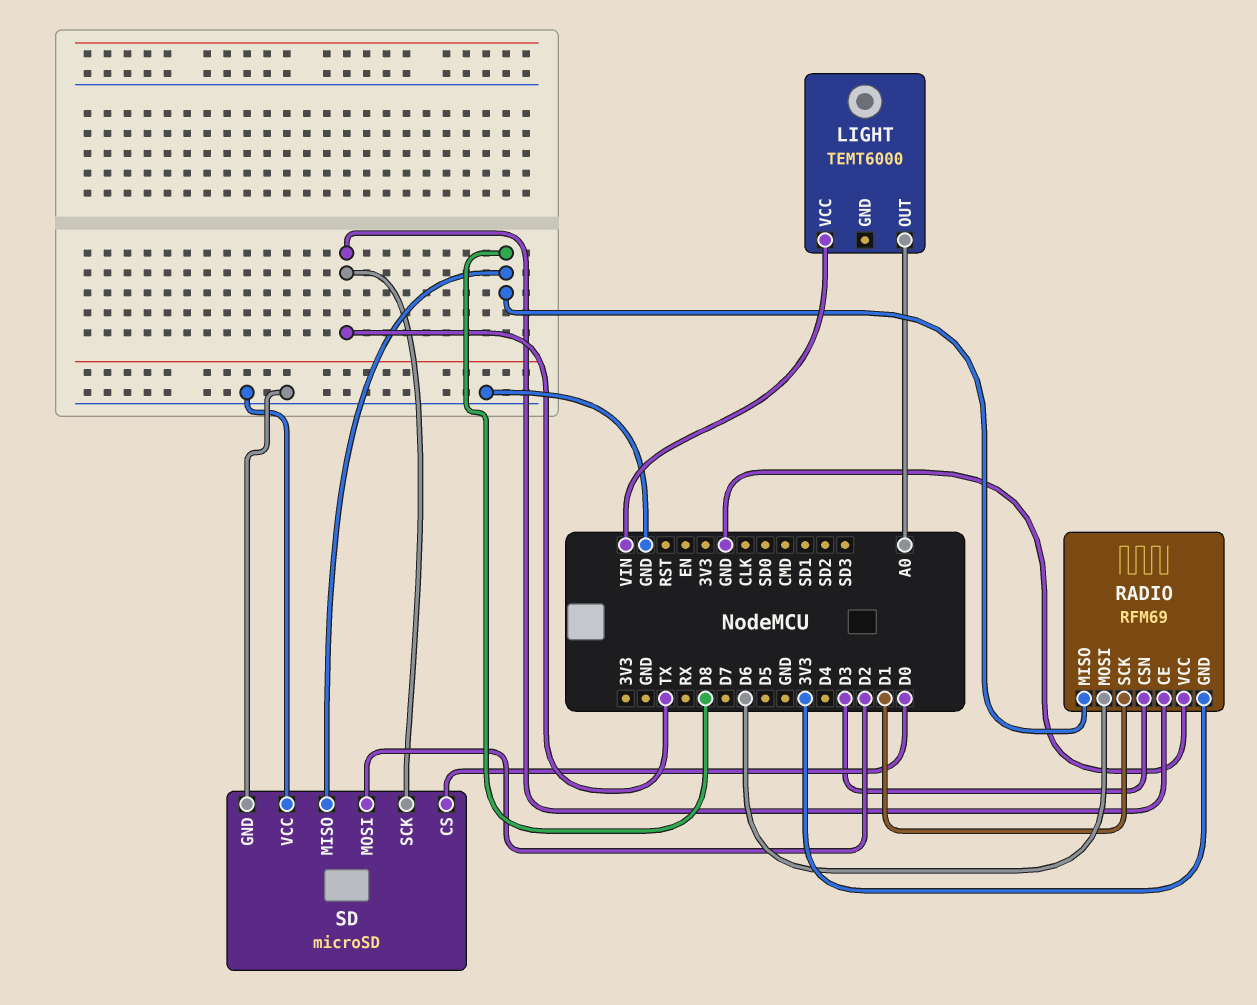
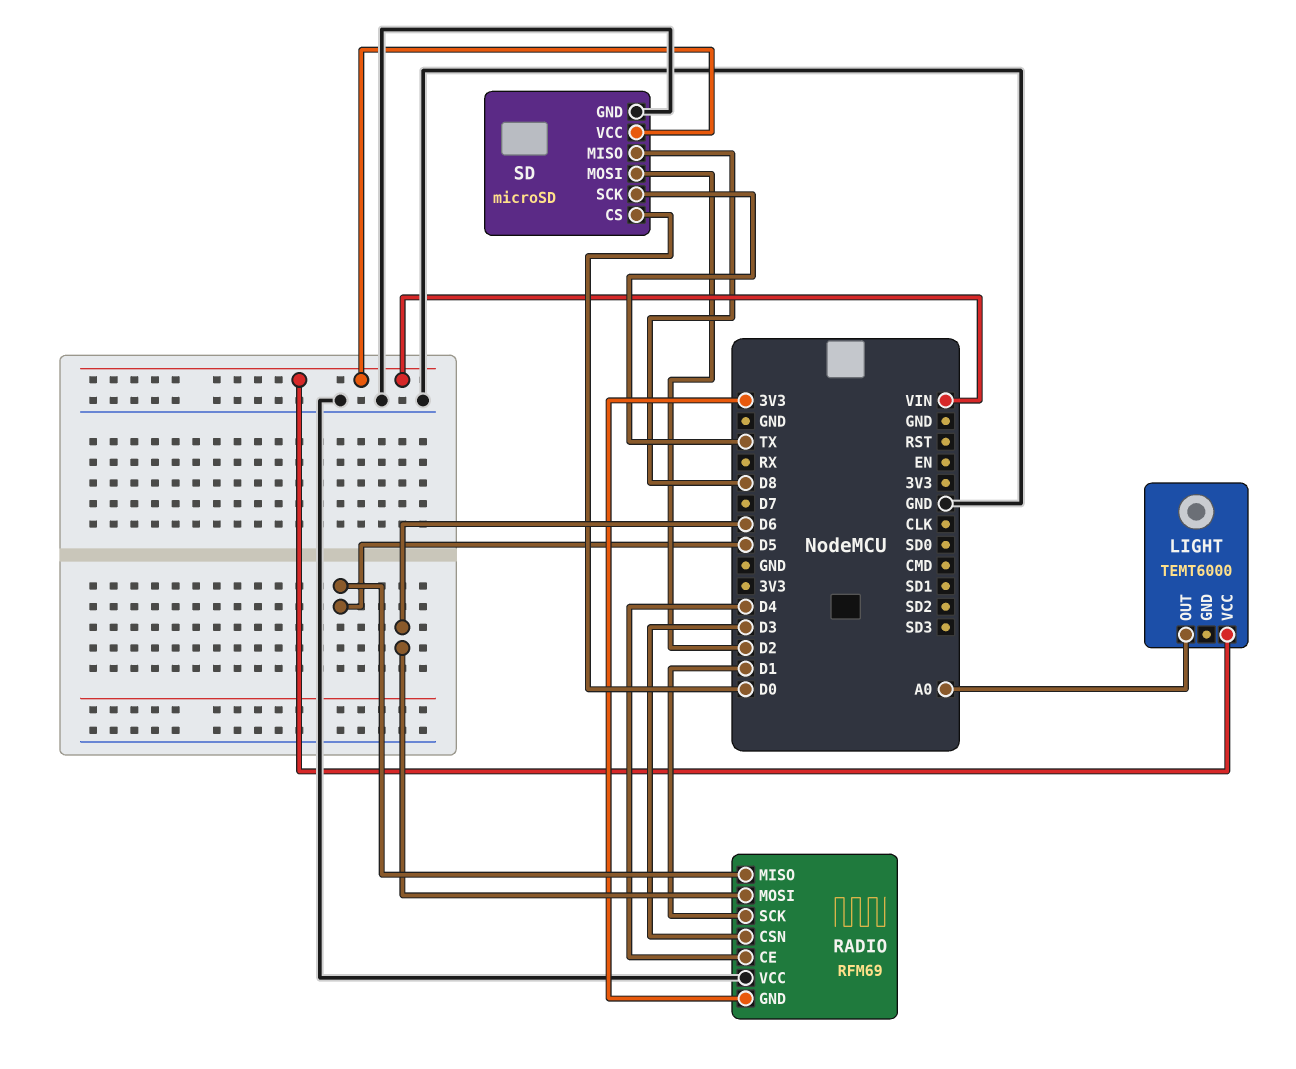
RADIO pin CE: TX -> D4
RADIO pin MISO: D8 -> D5
SD pin VCC: GND -> VIN

